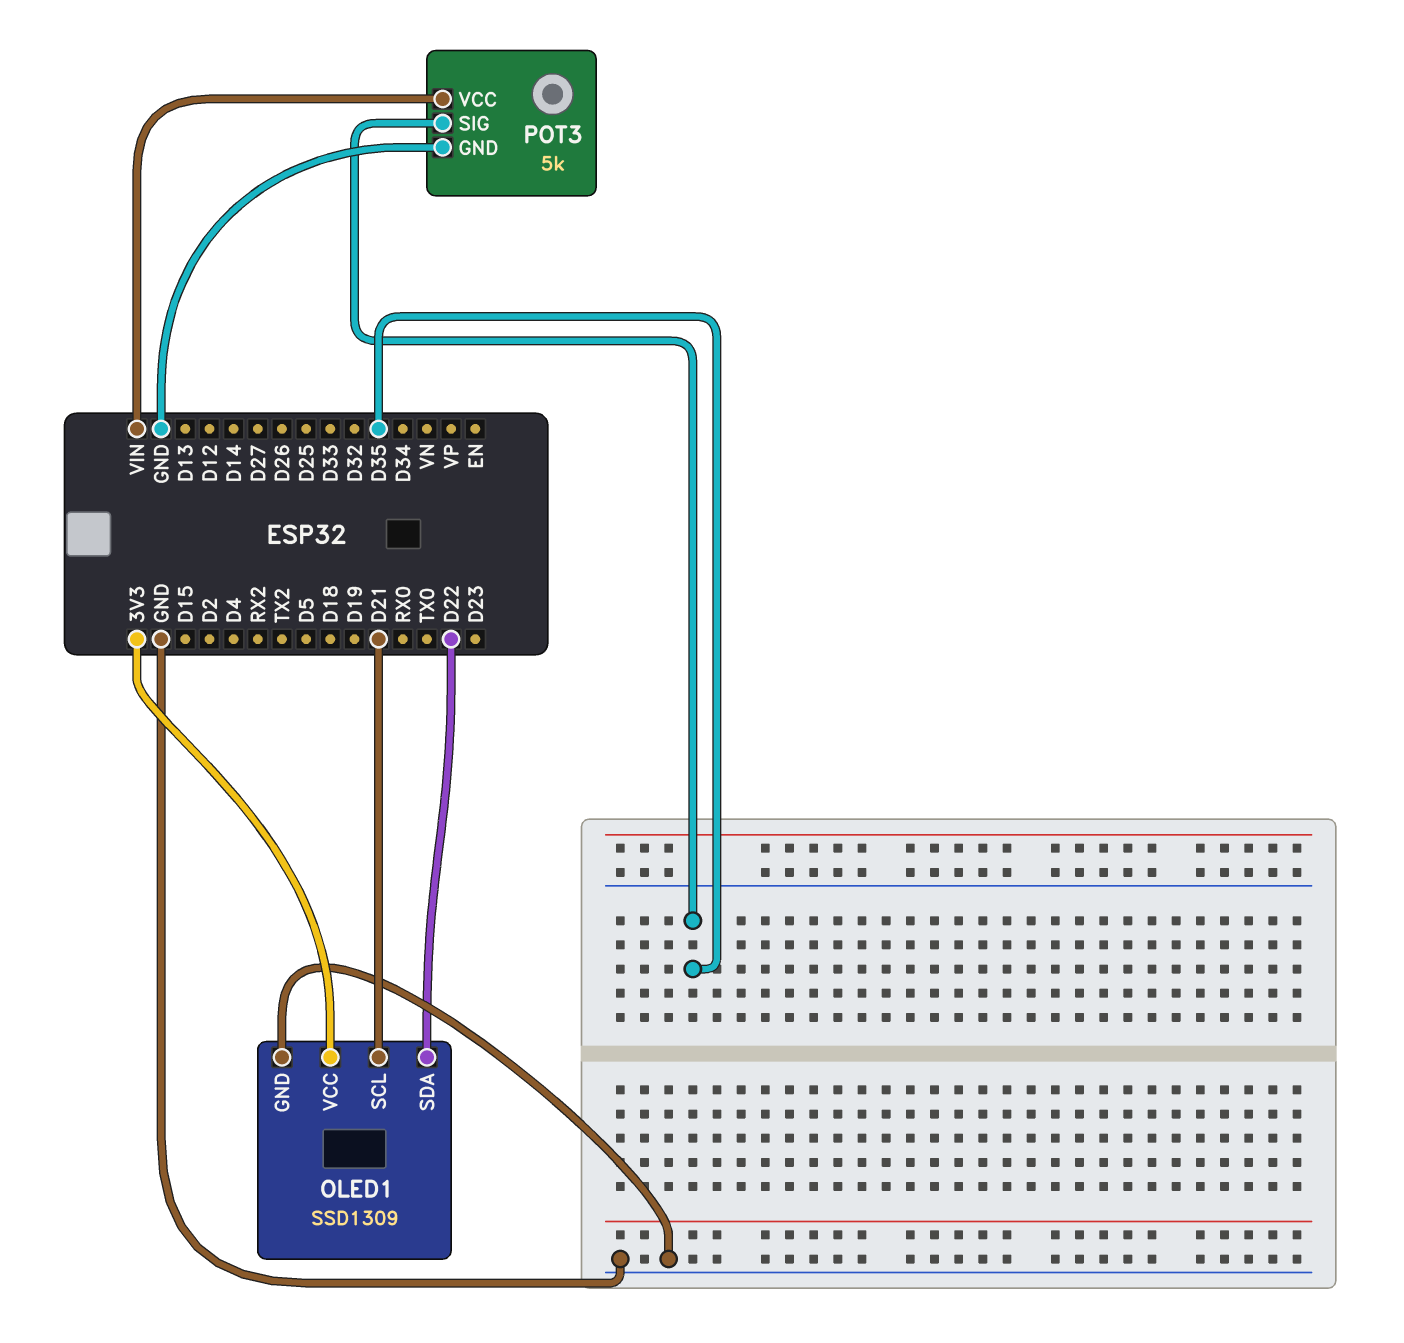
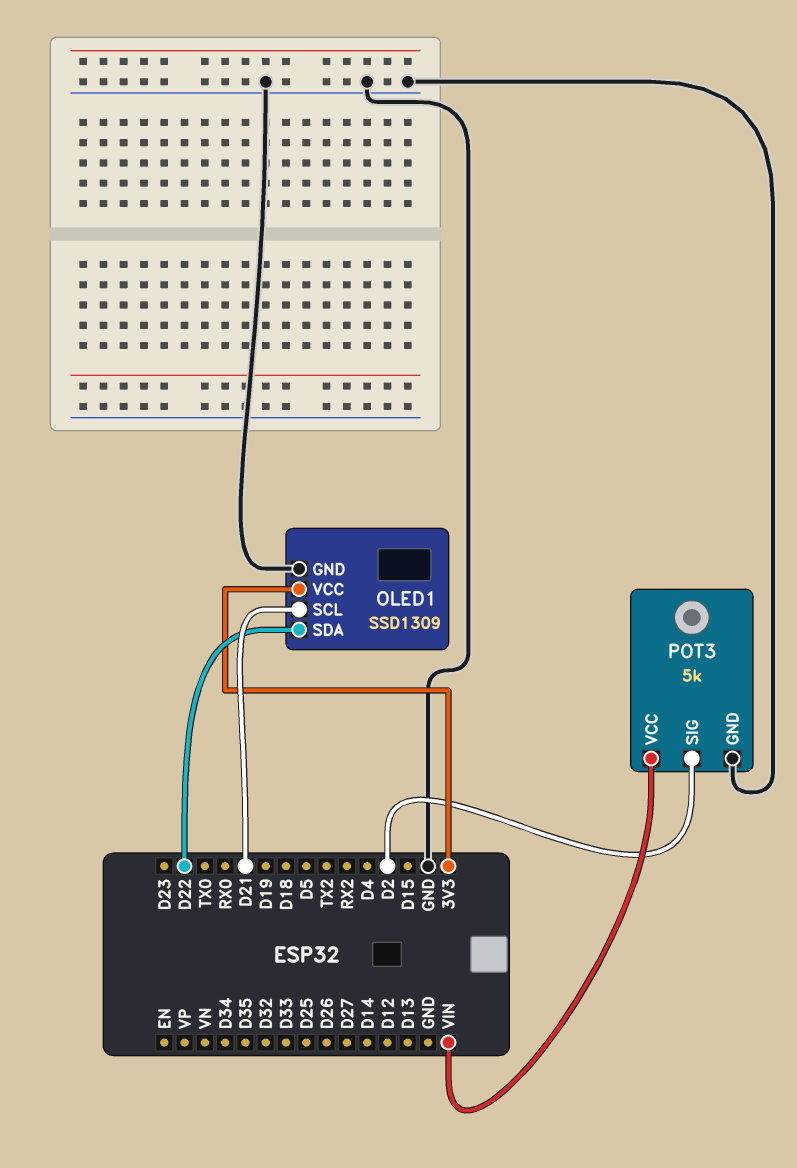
POT3 pin SIG: D35 -> D2

